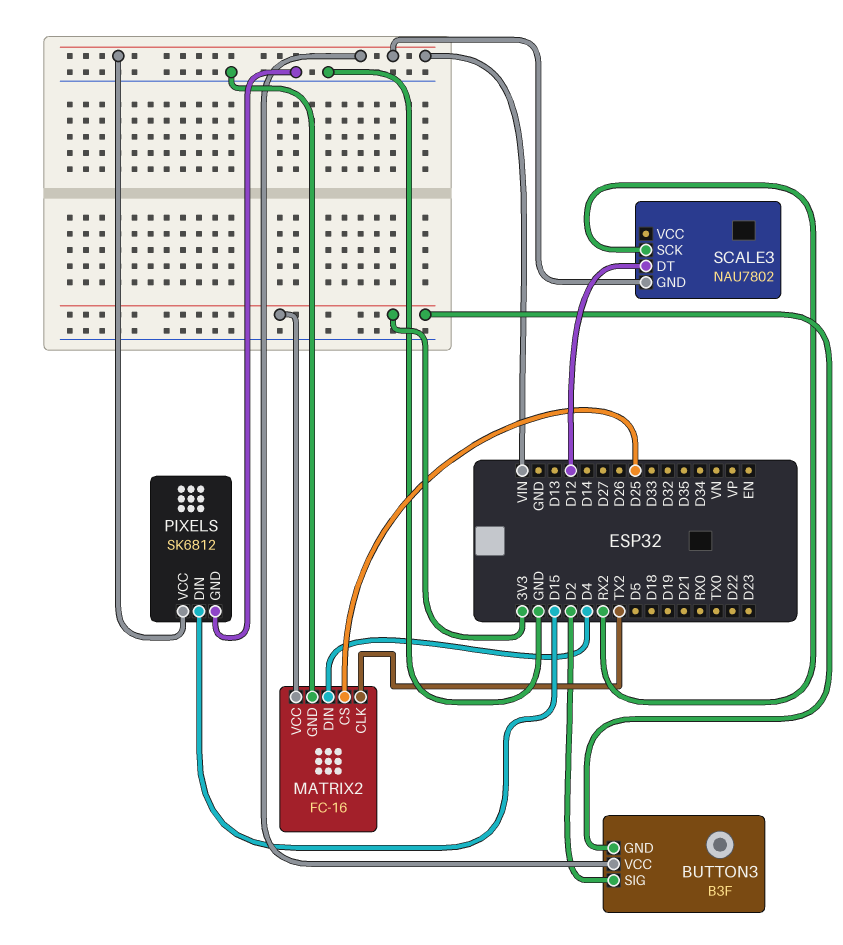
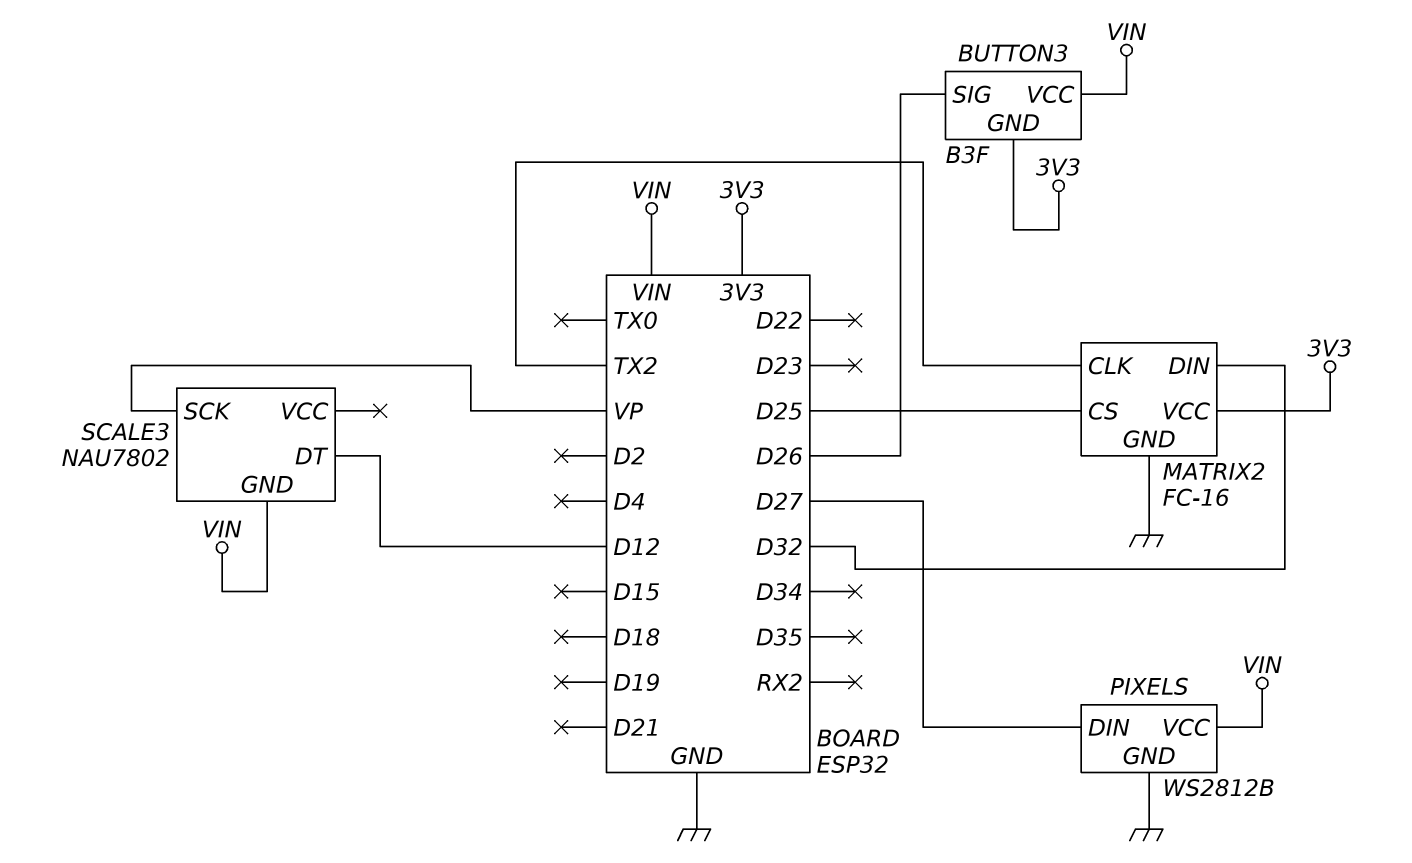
BUTTON3 pin SIG: D2 -> D26
MATRIX2 pin DIN: D4 -> D32
PIXELS: SK6812 -> WS2812B
PIXELS pin DIN: D15 -> D27
SCALE3 pin SCK: RX2 -> VP

